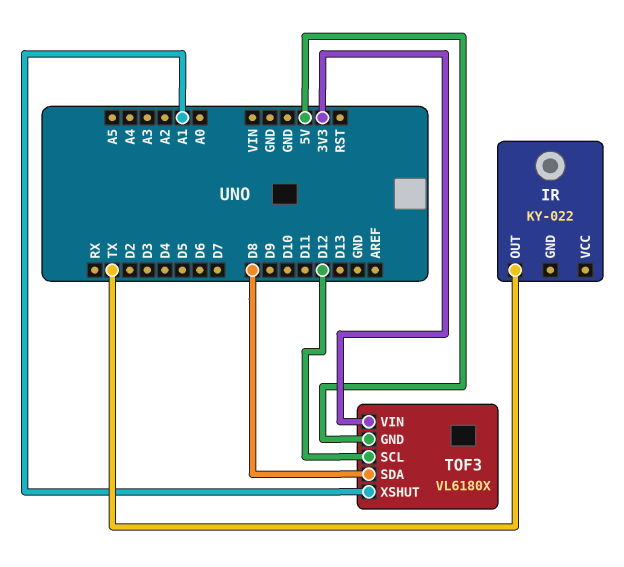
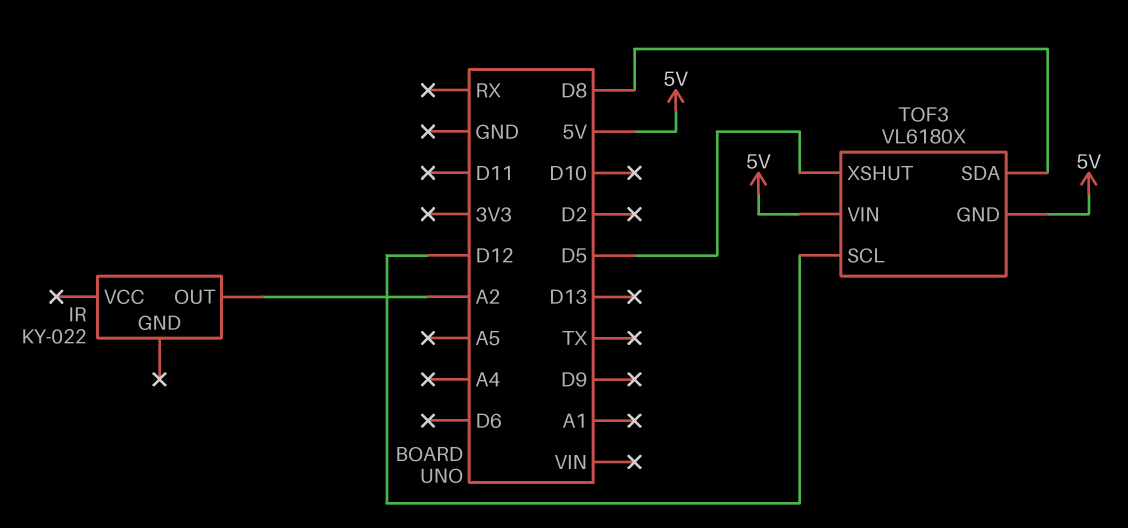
IR pin OUT: TX -> A2
TOF3 pin VIN: 3V3 -> 5V
TOF3 pin XSHUT: A1 -> D5

